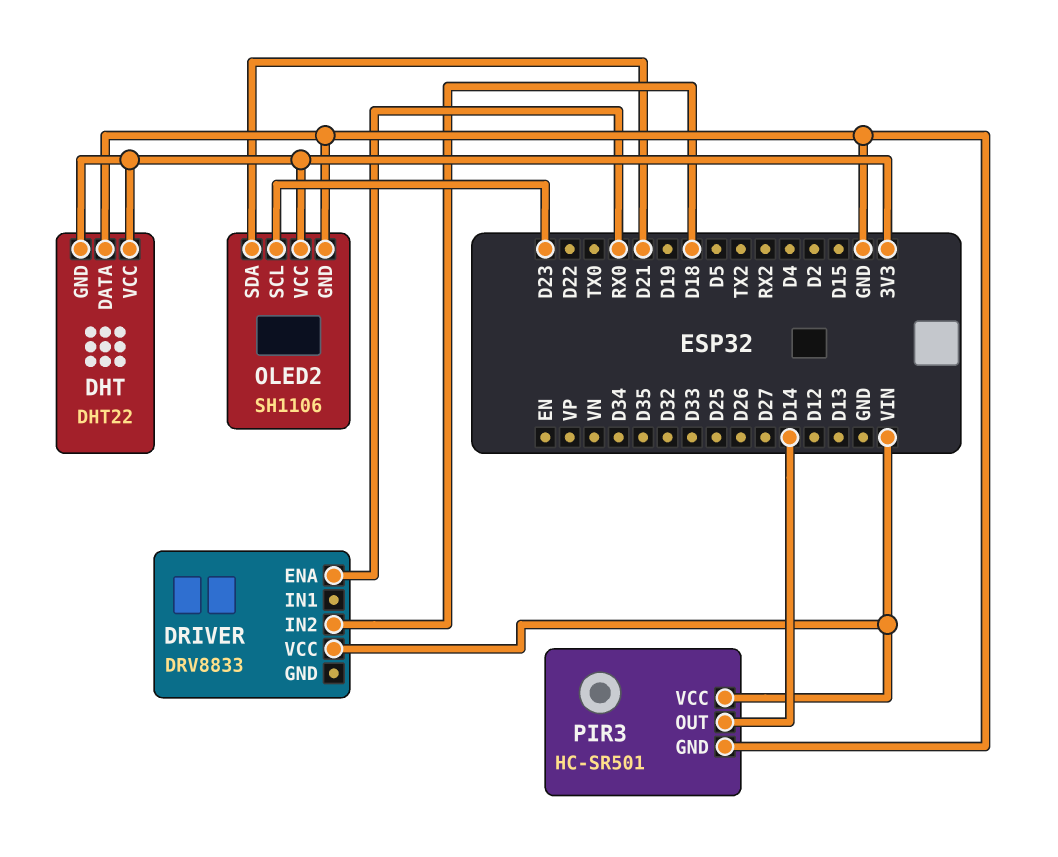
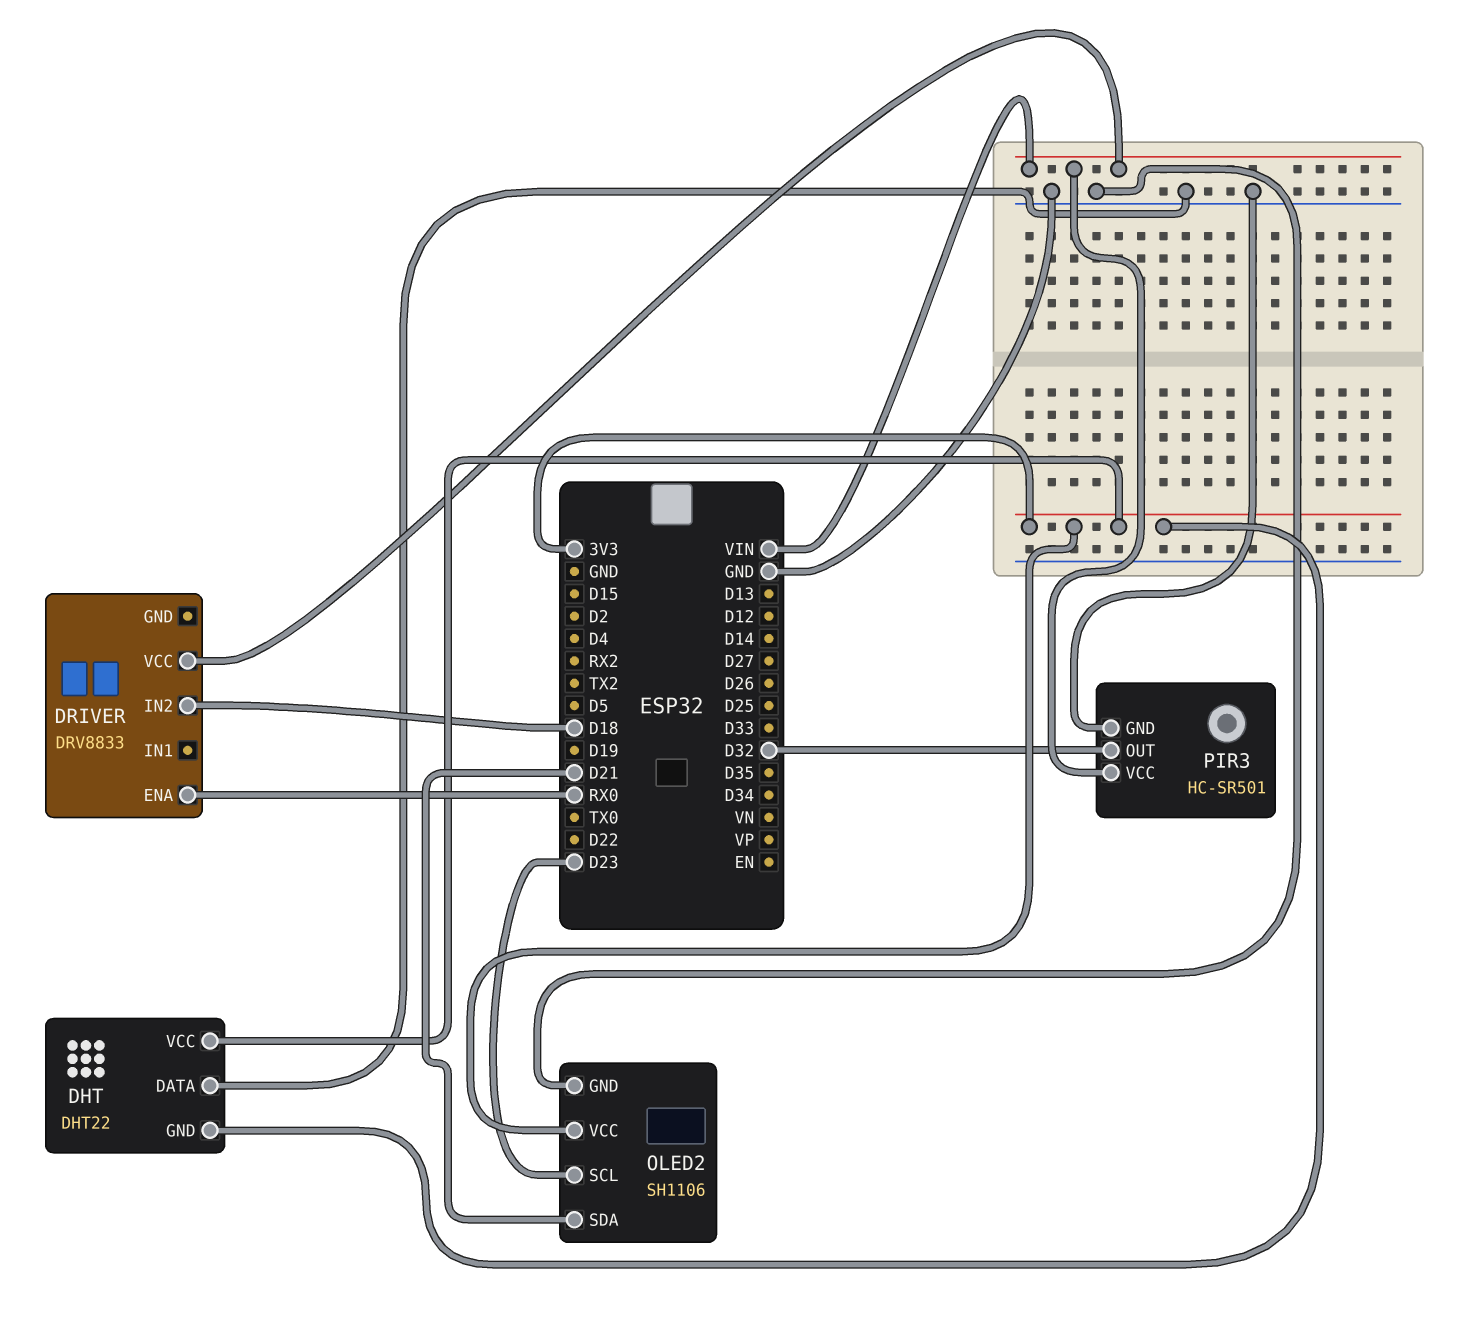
PIR3 pin OUT: D14 -> D32

